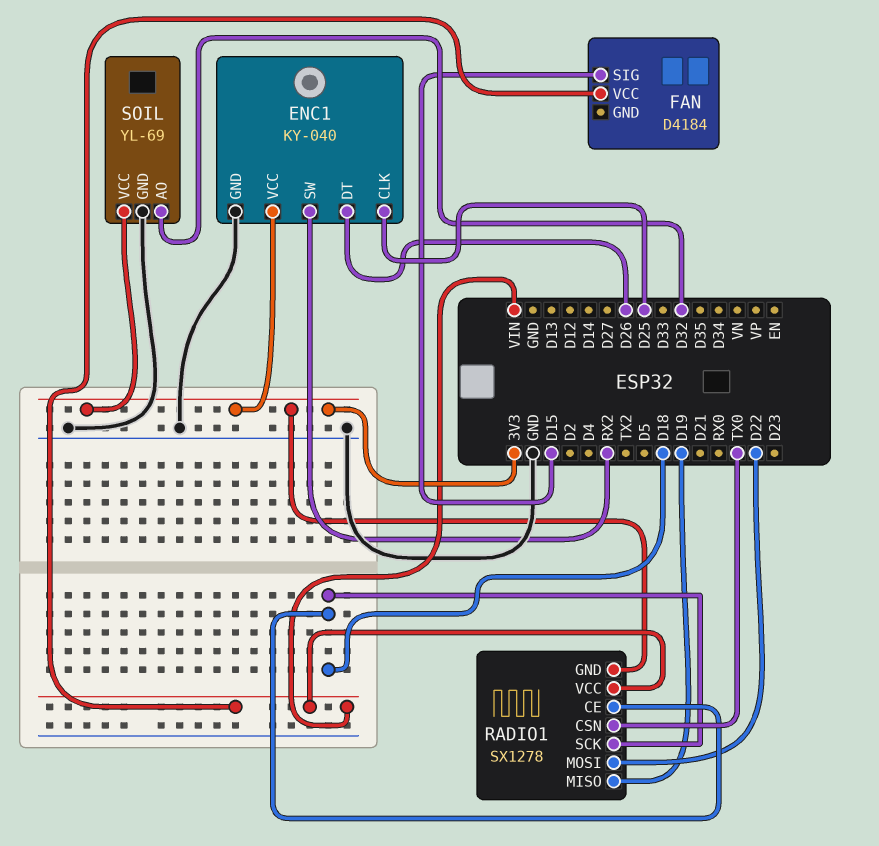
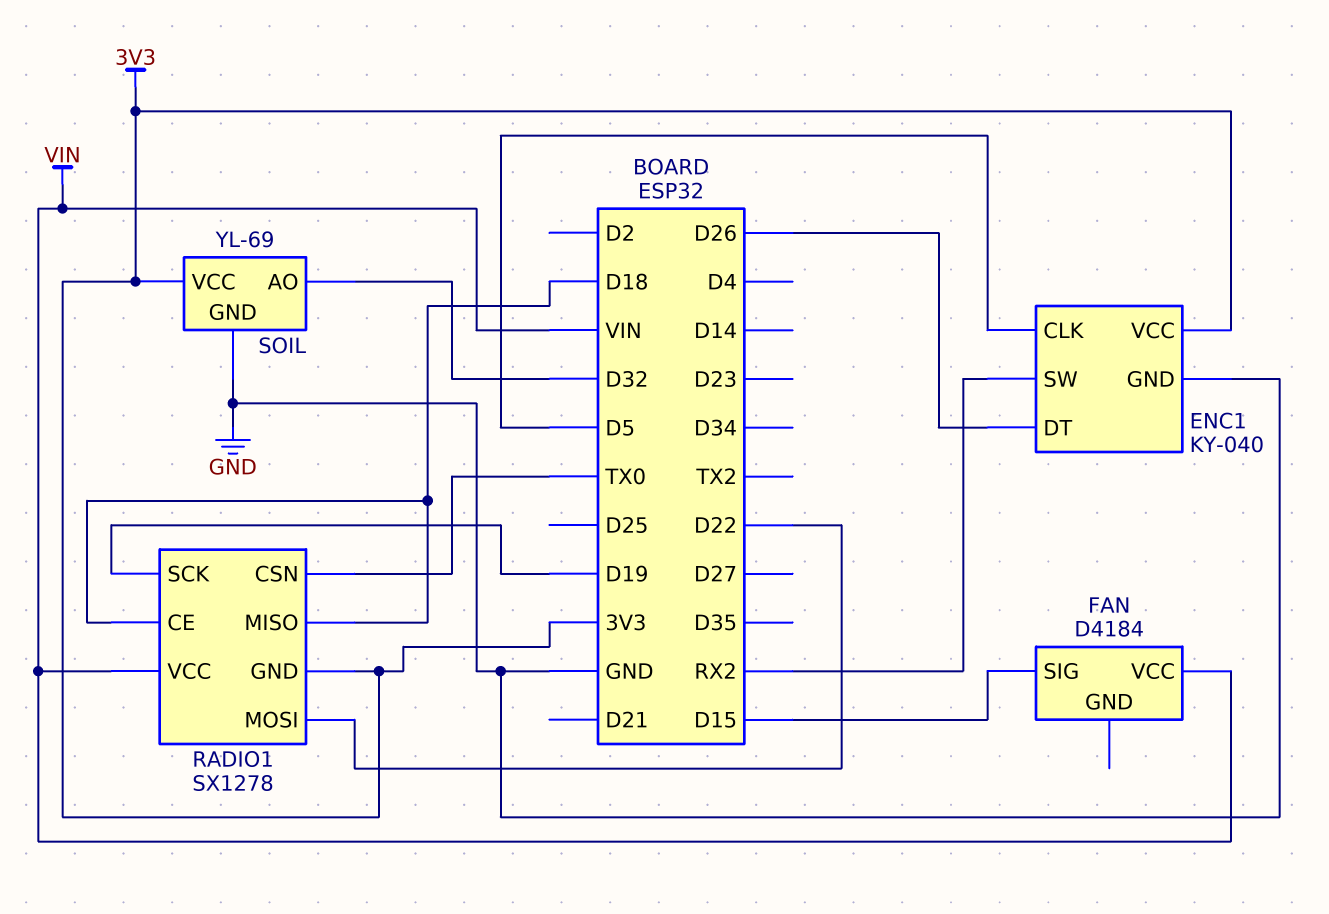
ENC1 pin CLK: D25 -> D5
RADIO1 pin MISO: D19 -> D18
RADIO1 pin SCK: D18 -> D19

